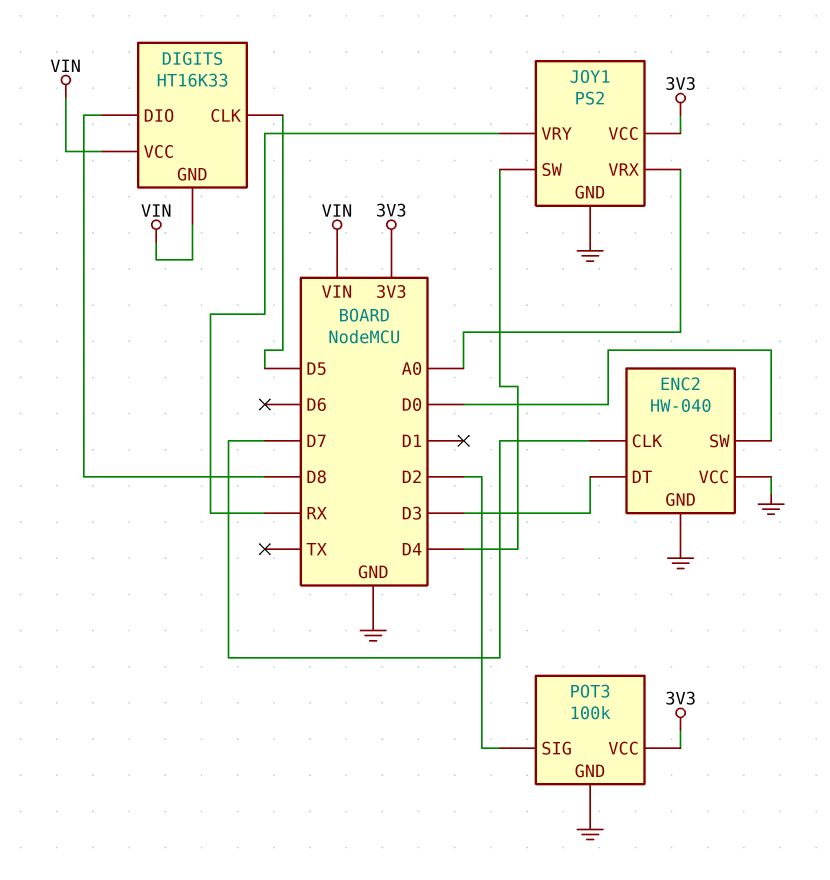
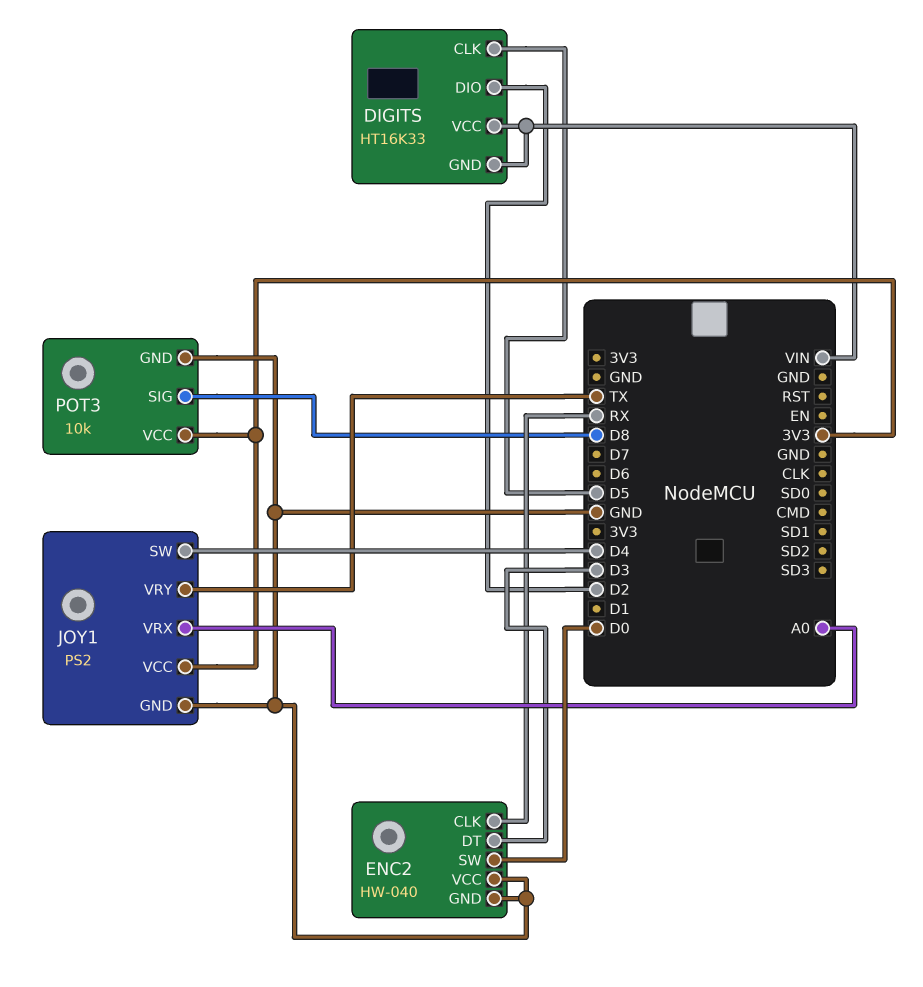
DIGITS pin DIO: D8 -> D2
ENC2 pin CLK: D7 -> RX
JOY1 pin VRY: RX -> TX
POT3: 100k -> 10k
POT3 pin SIG: D2 -> D8

